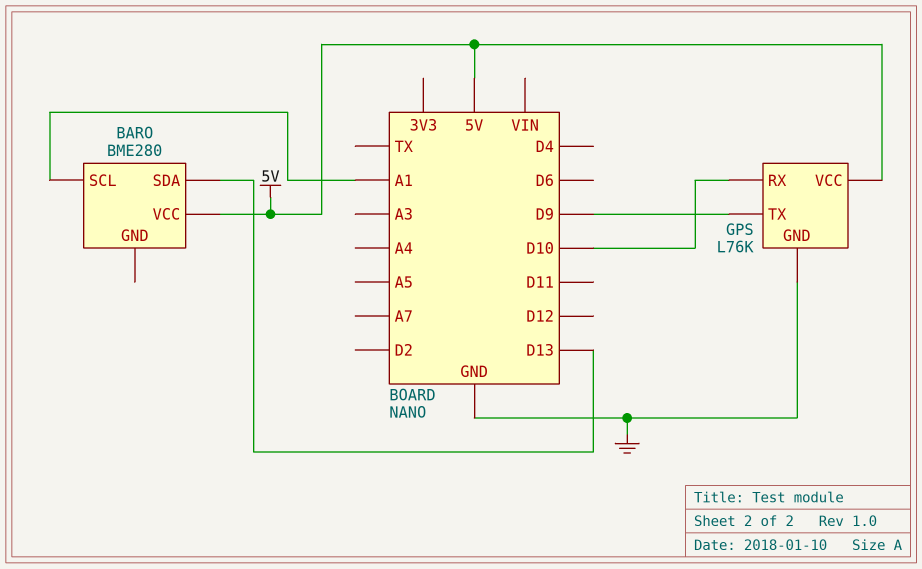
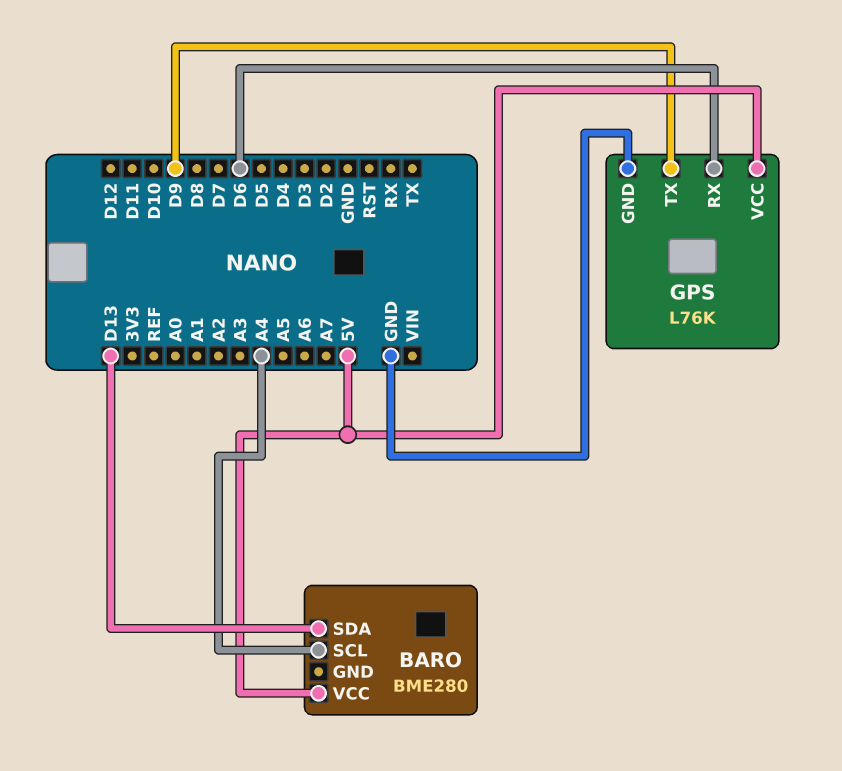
BARO pin SCL: A1 -> A4
GPS pin RX: D10 -> D6

